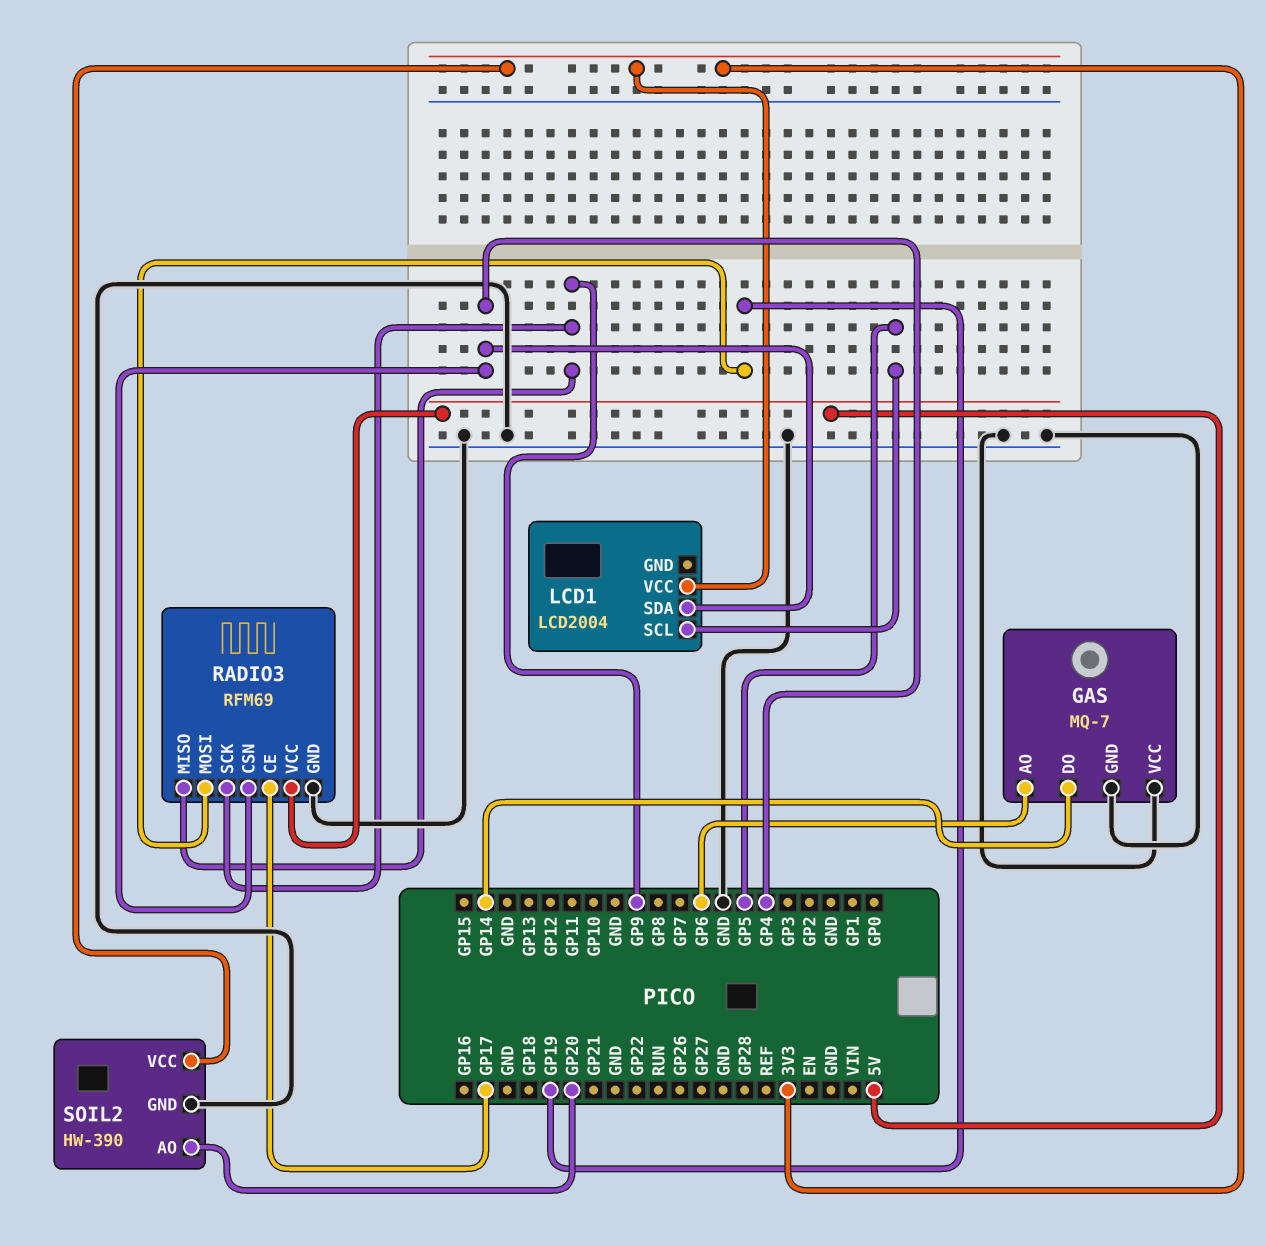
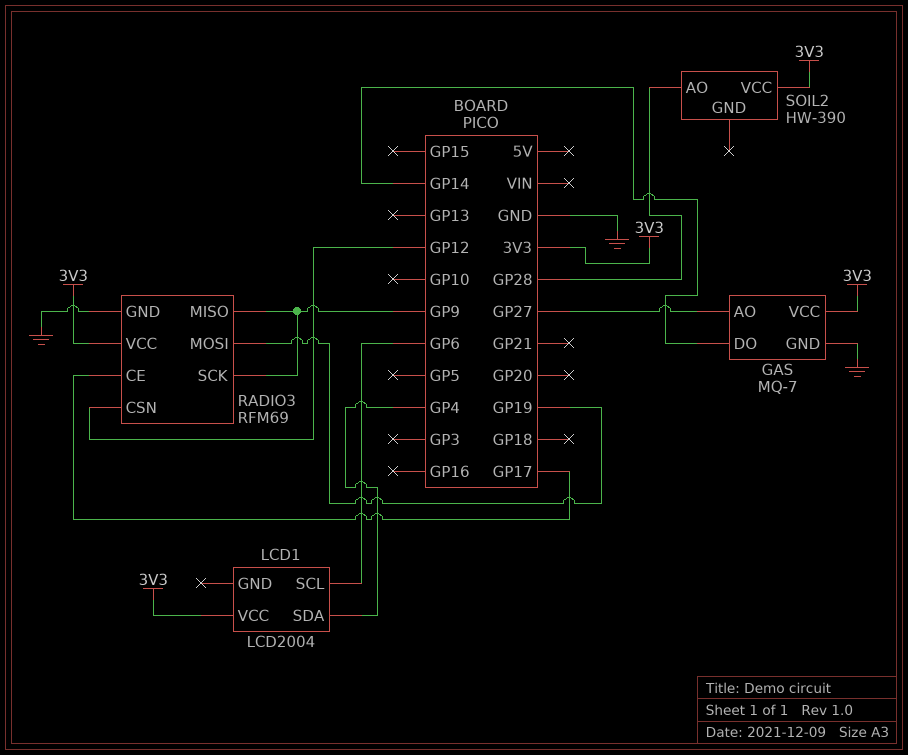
GAS pin AO: GP6 -> GP27
GAS pin VCC: GND -> 3V3
LCD1 pin SCL: GP5 -> GP6
RADIO3 pin CSN: GP4 -> GP12
RADIO3 pin VCC: 5V -> 3V3
SOIL2 pin AO: GP20 -> GP28
SOIL2 pin GND: GND -> none

